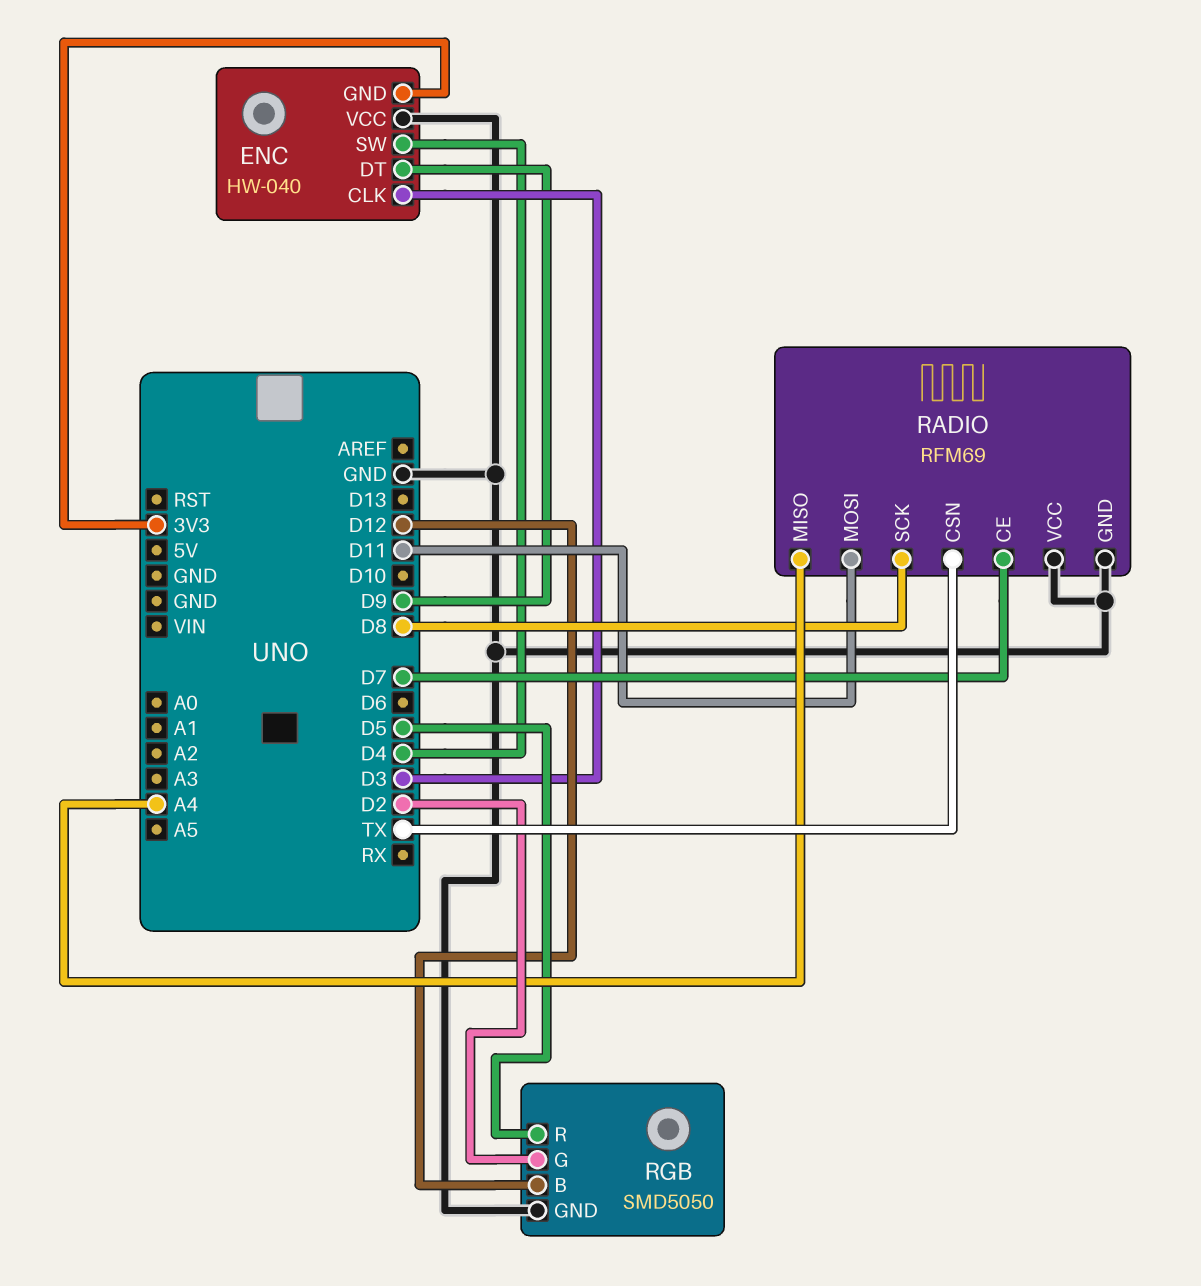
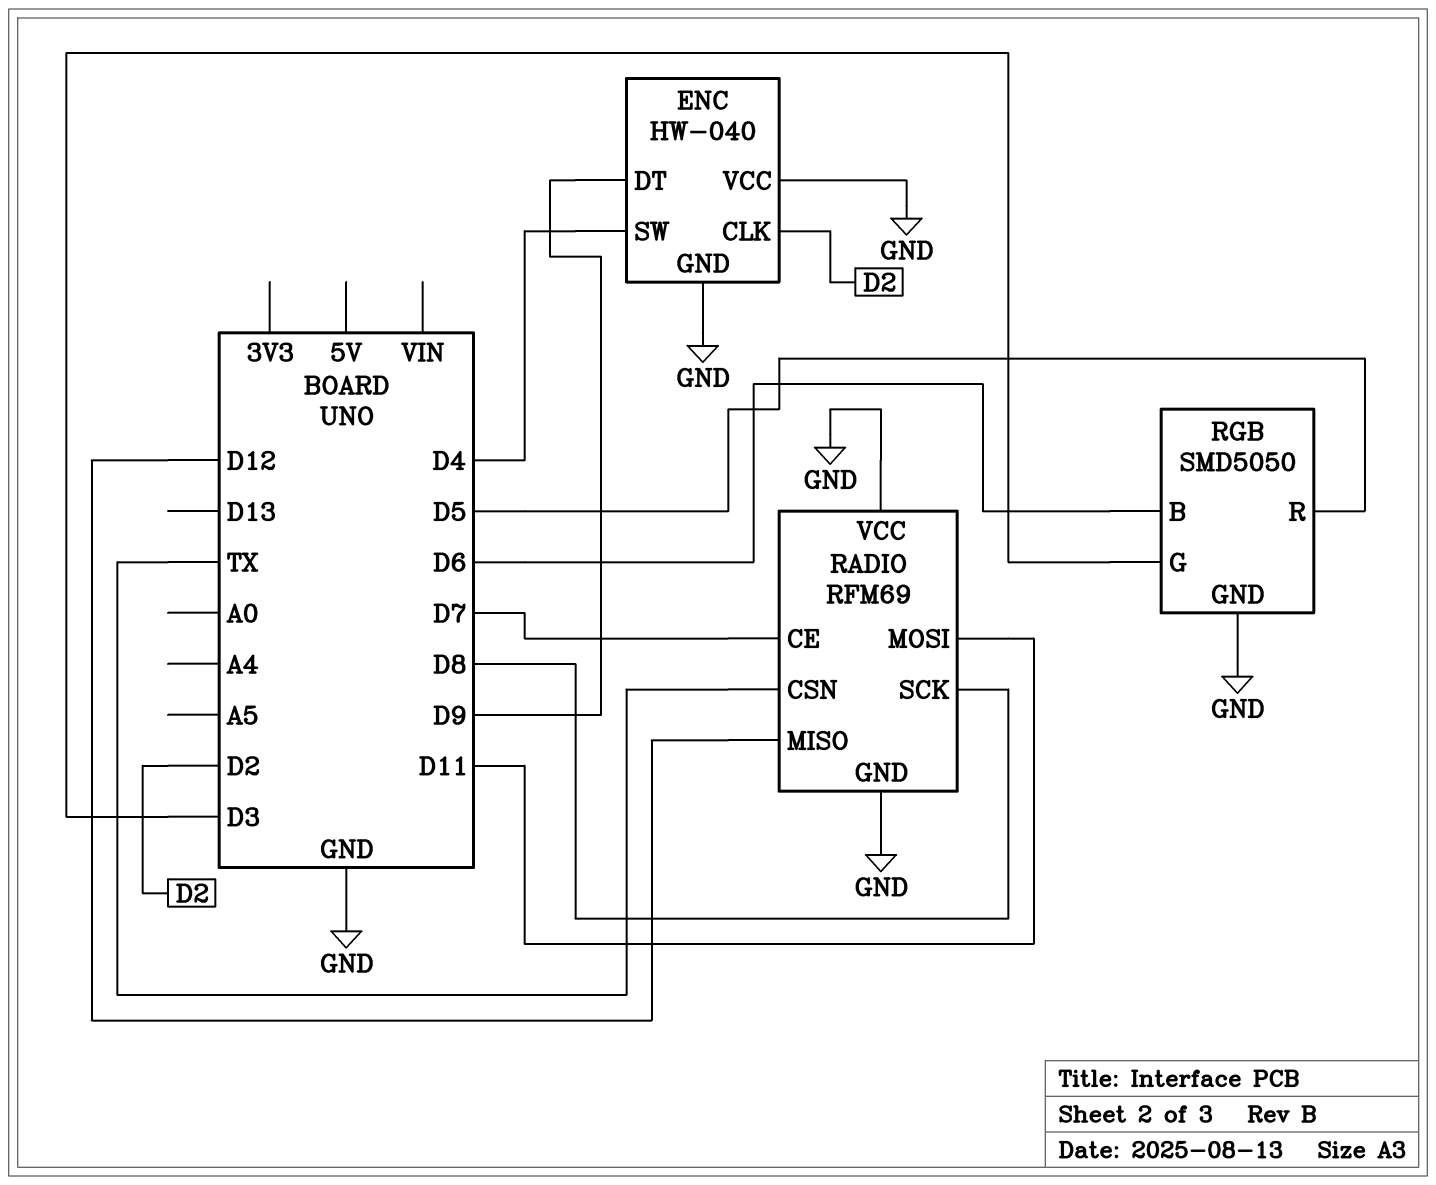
ENC pin CLK: D3 -> D2
ENC pin GND: 3V3 -> GND
RADIO pin MISO: A4 -> D12
RGB pin B: D12 -> D6
RGB pin G: D2 -> D3

